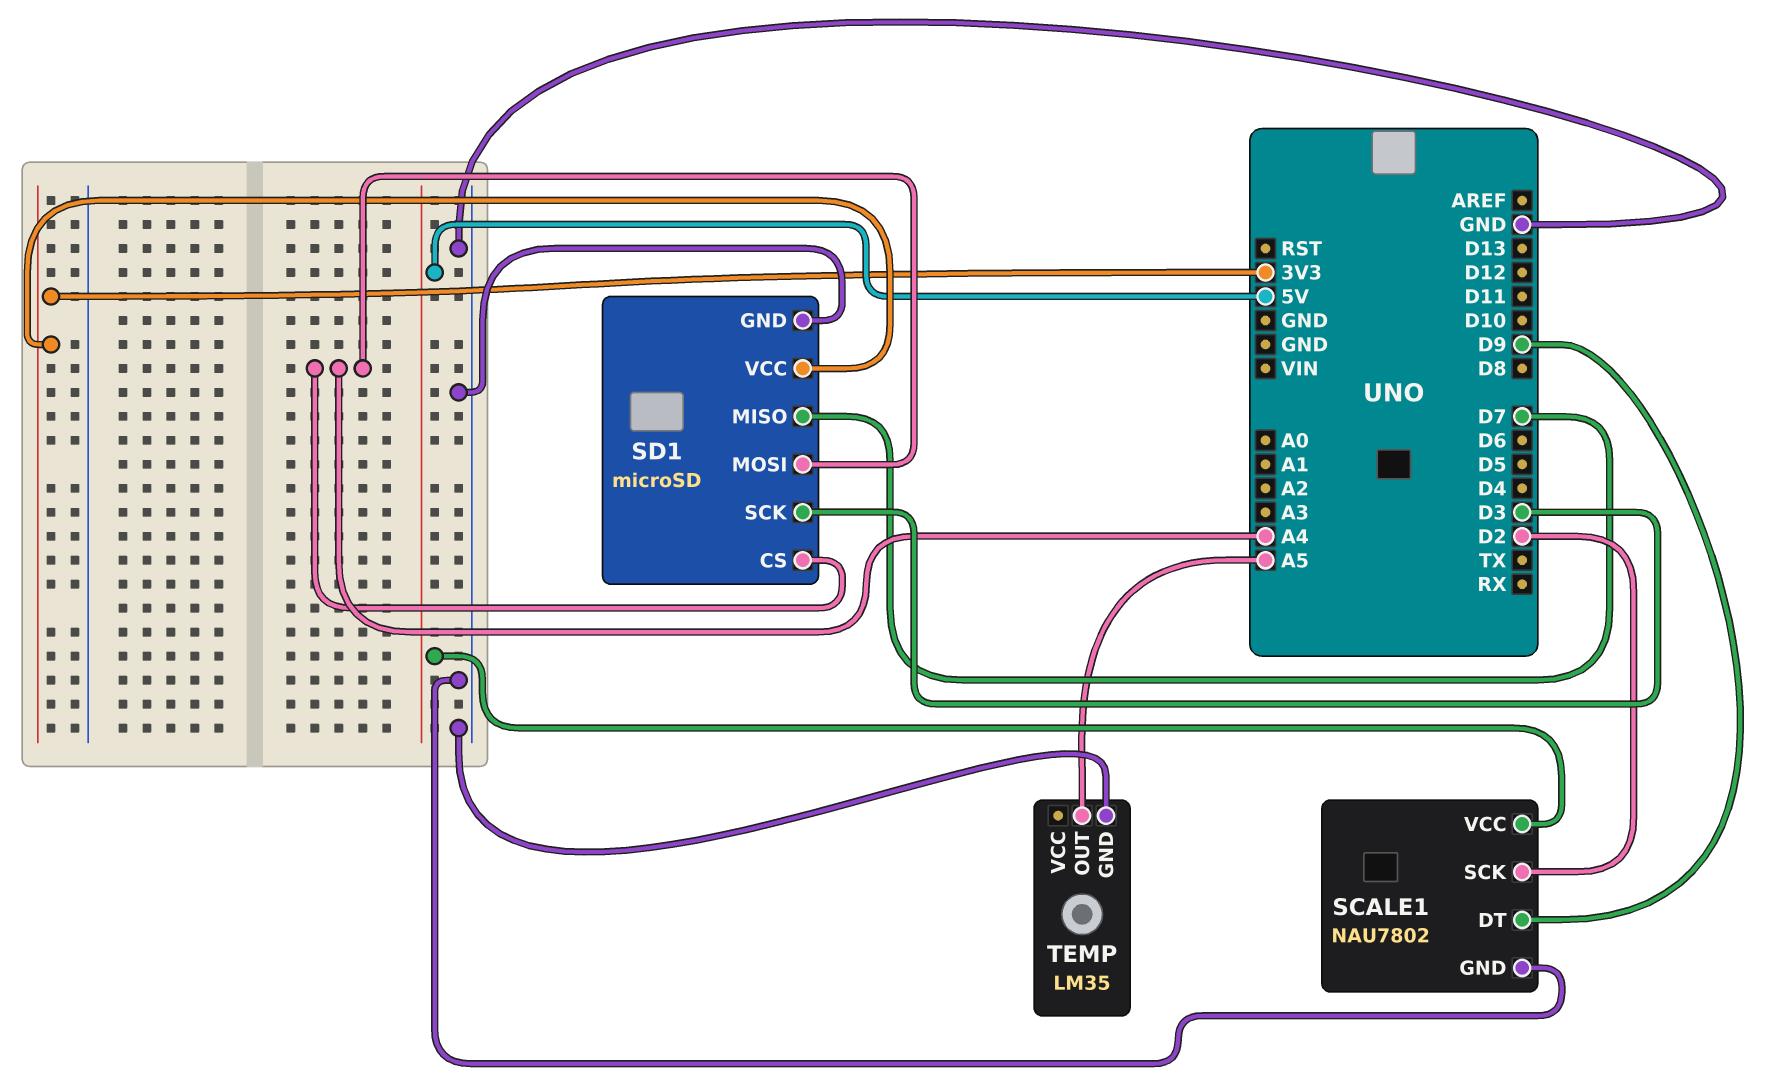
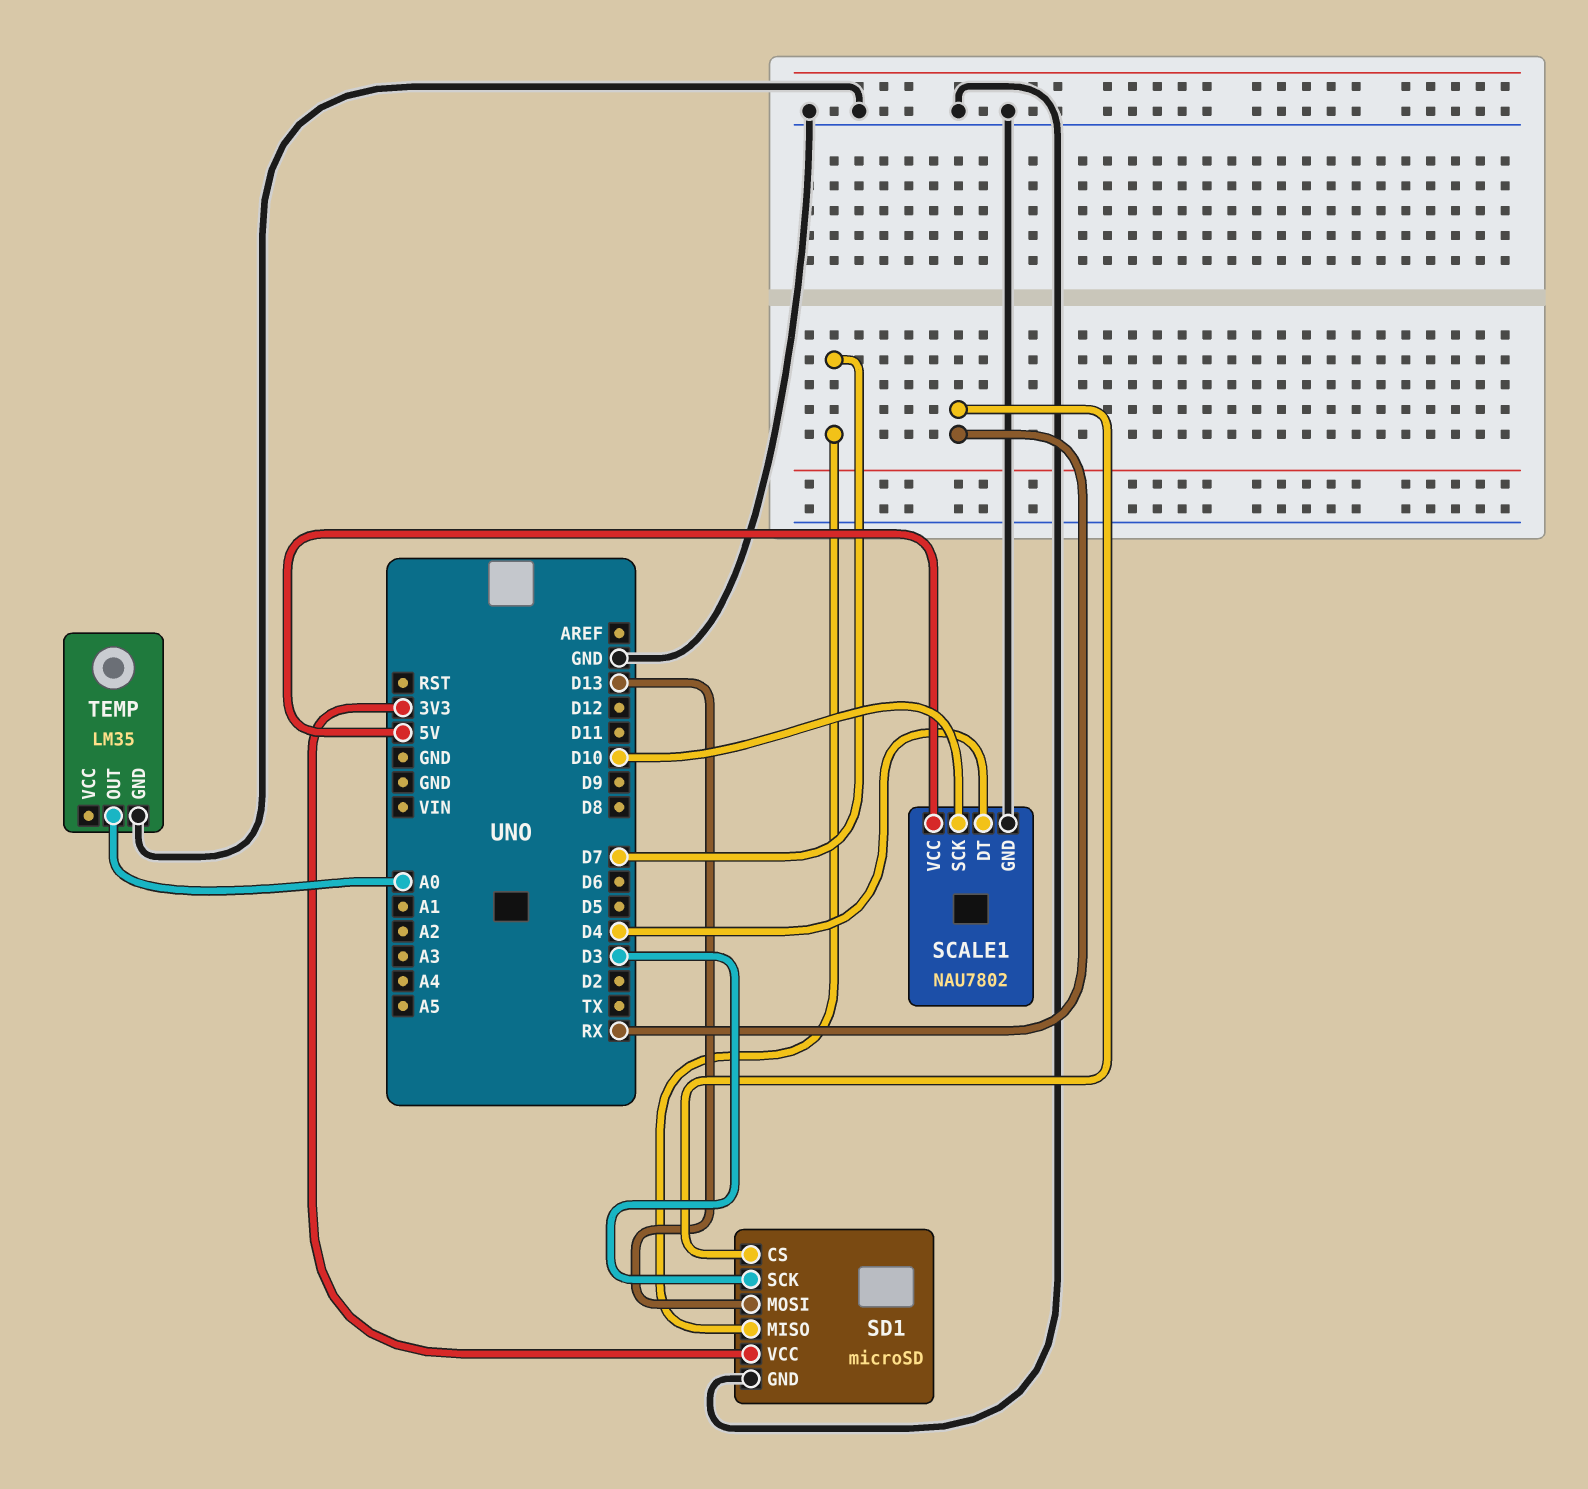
SCALE1 pin DT: D9 -> D4
SCALE1 pin SCK: D2 -> D10
SD1 pin CS: A4 -> RX
SD1 pin MOSI: A4 -> D13
TEMP pin OUT: A5 -> A0

